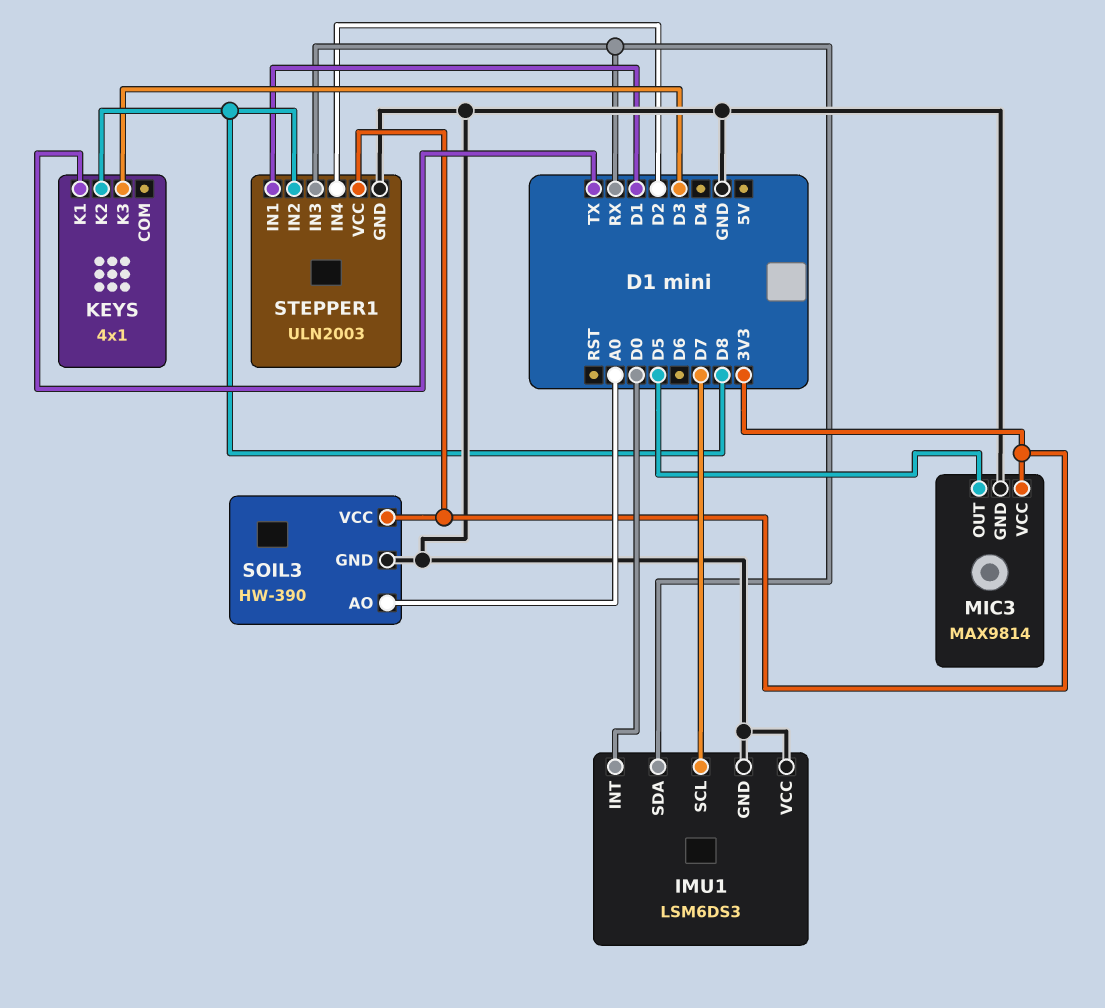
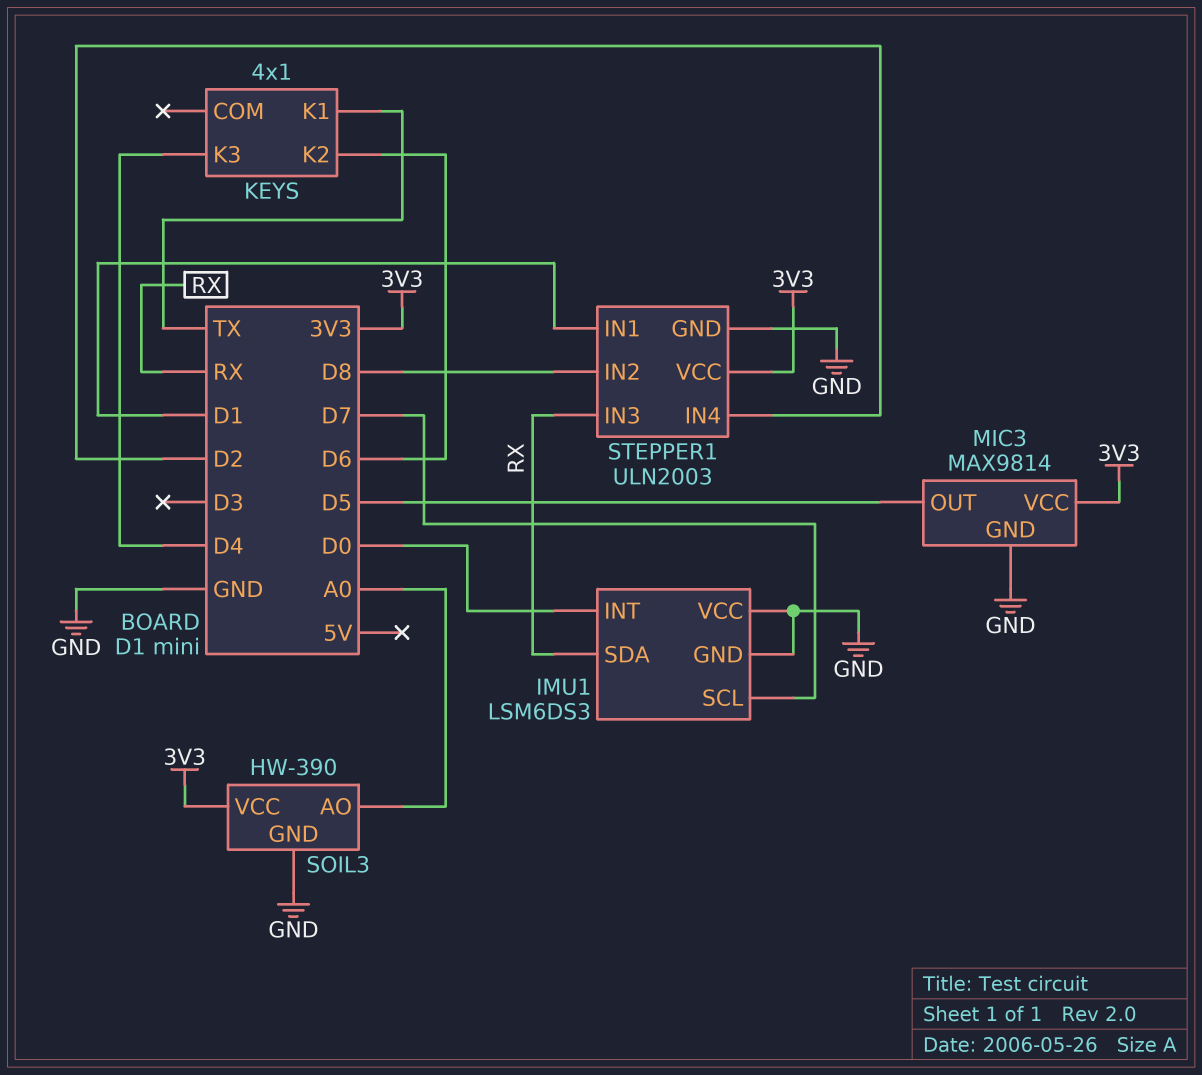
KEYS pin K2: D8 -> D6
KEYS pin K3: D3 -> D4

